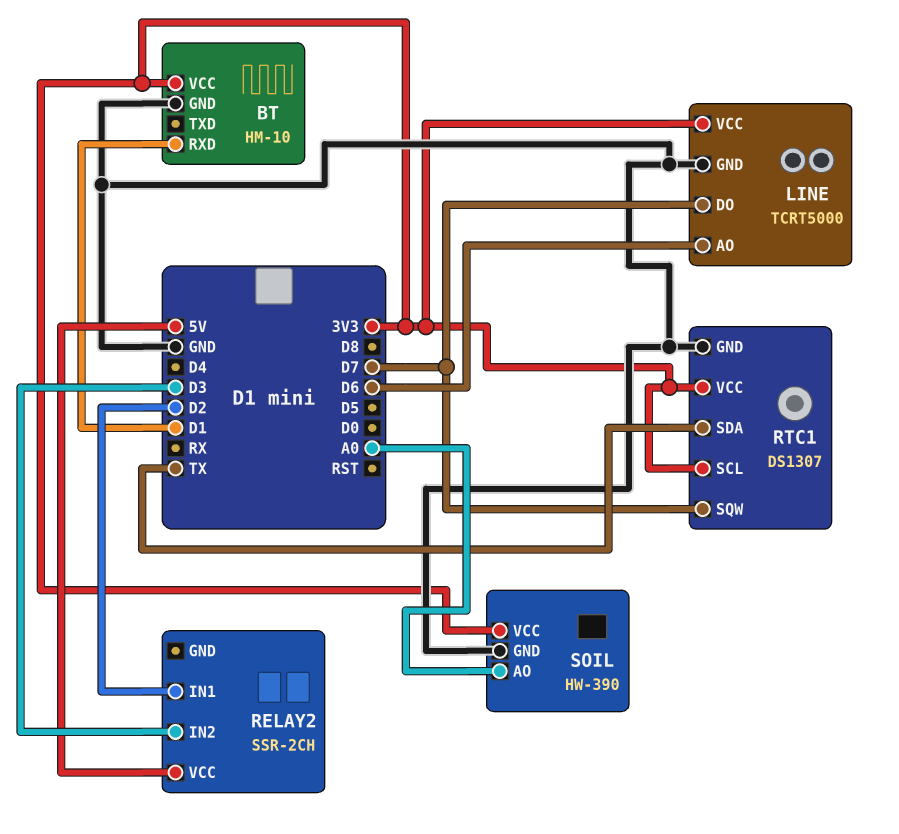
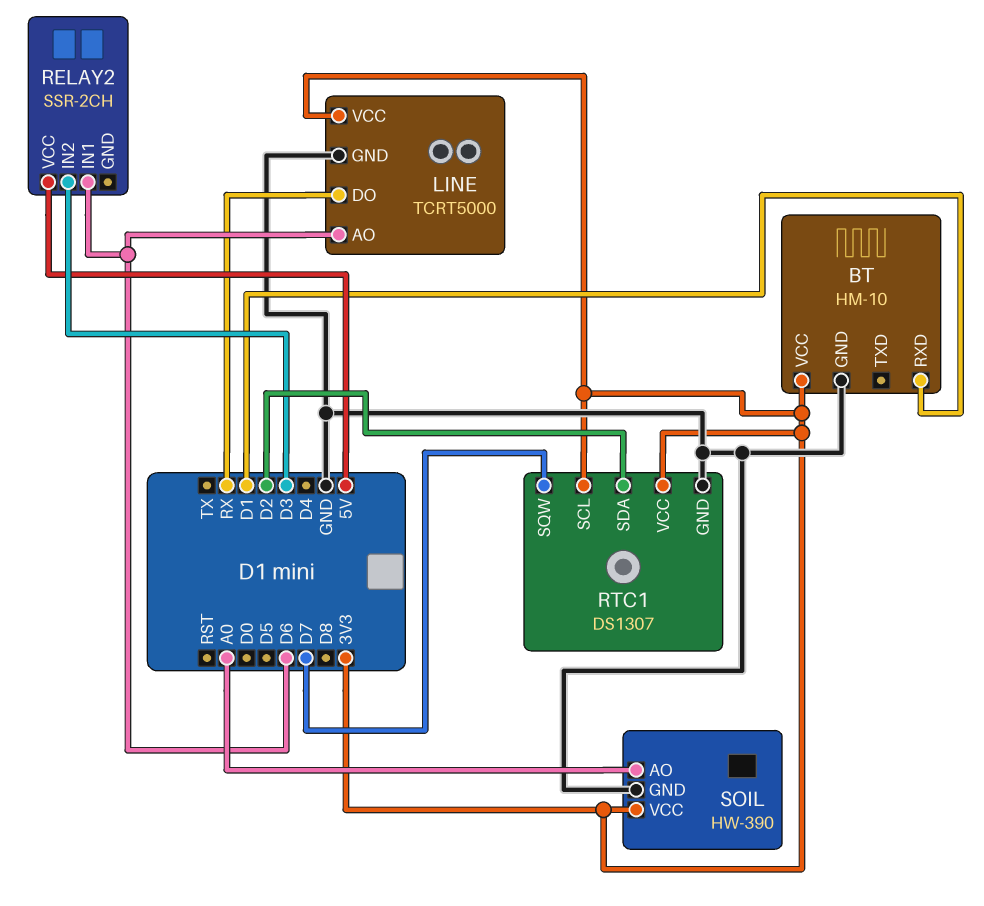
LINE pin DO: D7 -> RX
RELAY2 pin IN1: D2 -> D6
RTC1 pin SDA: TX -> D2

